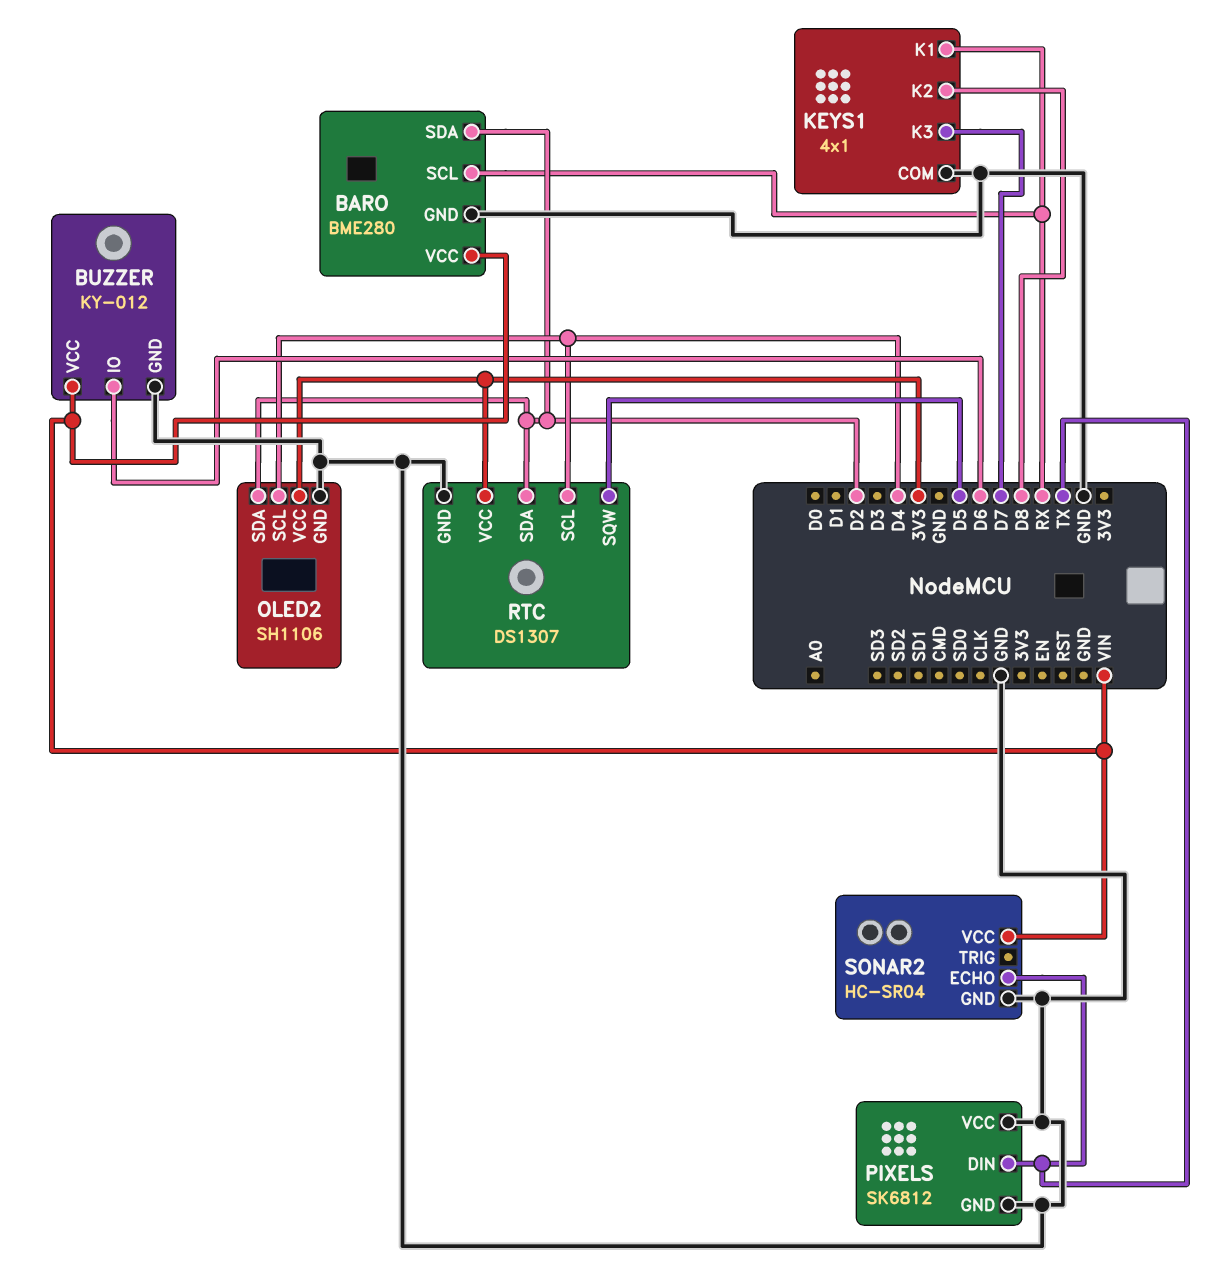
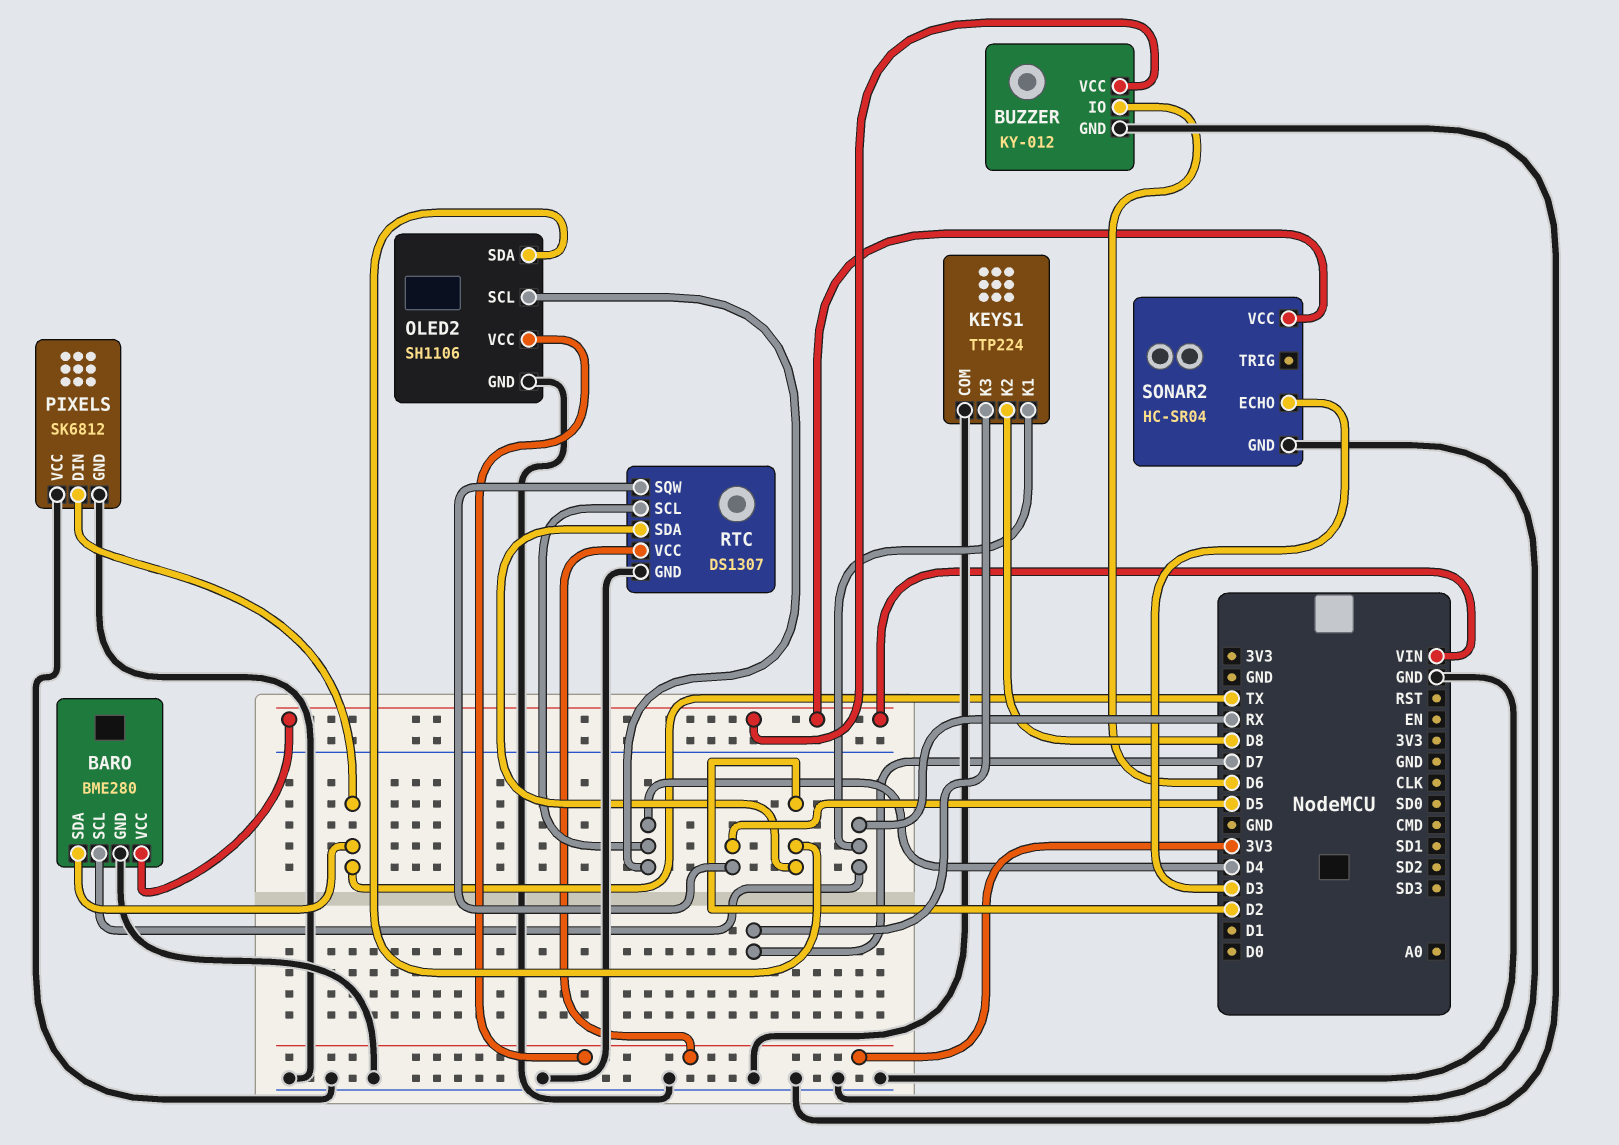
BARO pin SDA: D2 -> TX
KEYS1: 4x1 -> TTP224
SONAR2 pin ECHO: TX -> D3

